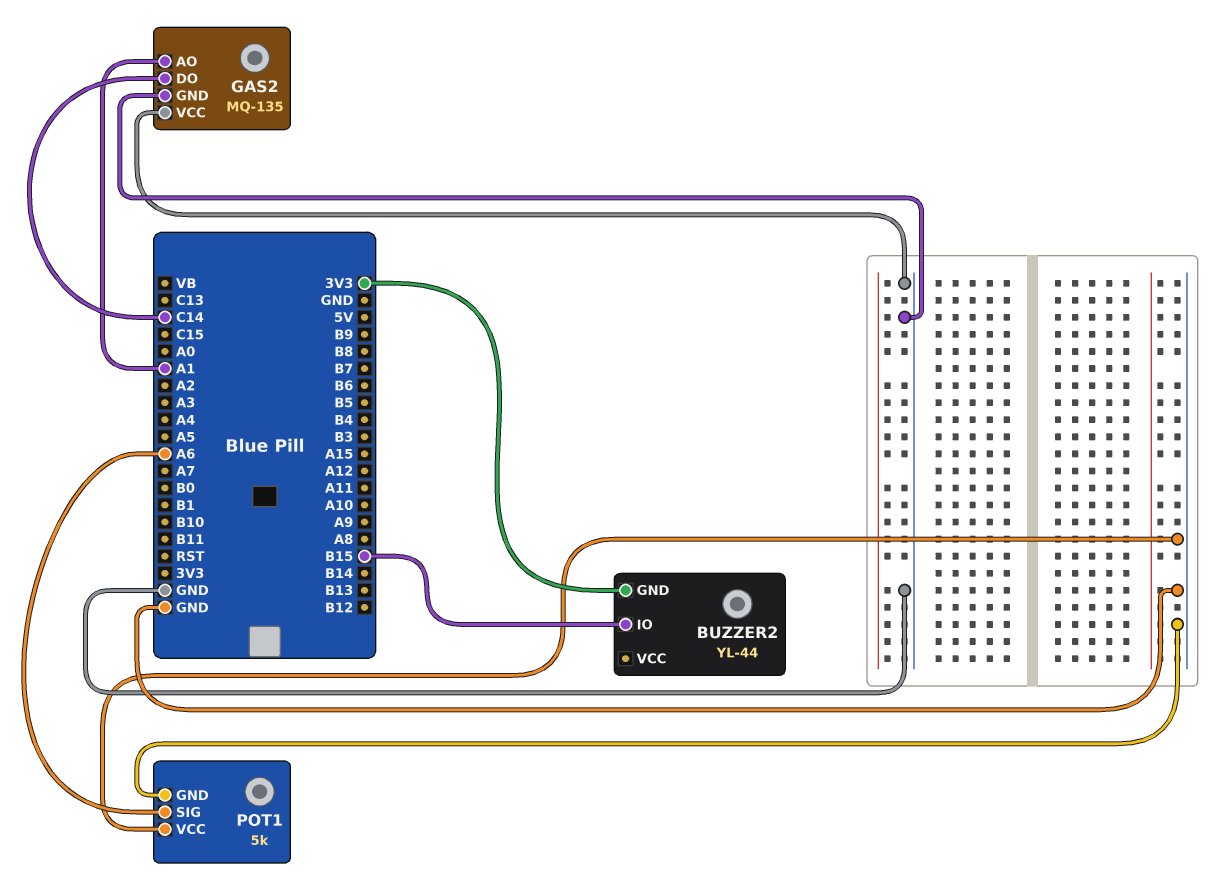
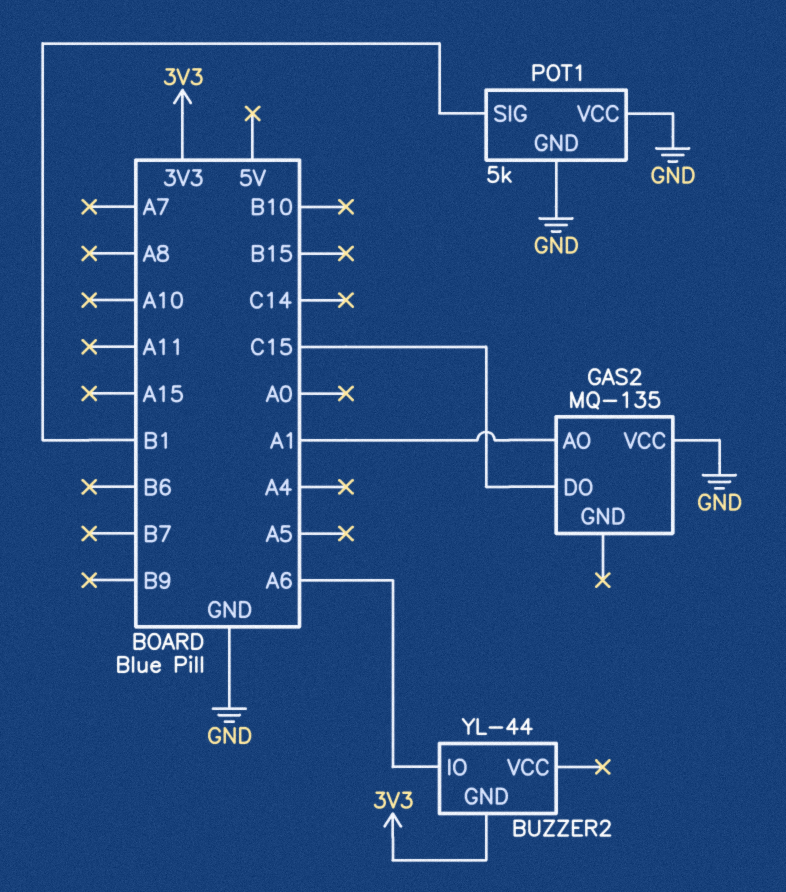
BUZZER2 pin IO: B15 -> A6
GAS2 pin DO: C14 -> C15
GAS2 pin GND: GND -> none
POT1 pin SIG: A6 -> B1

